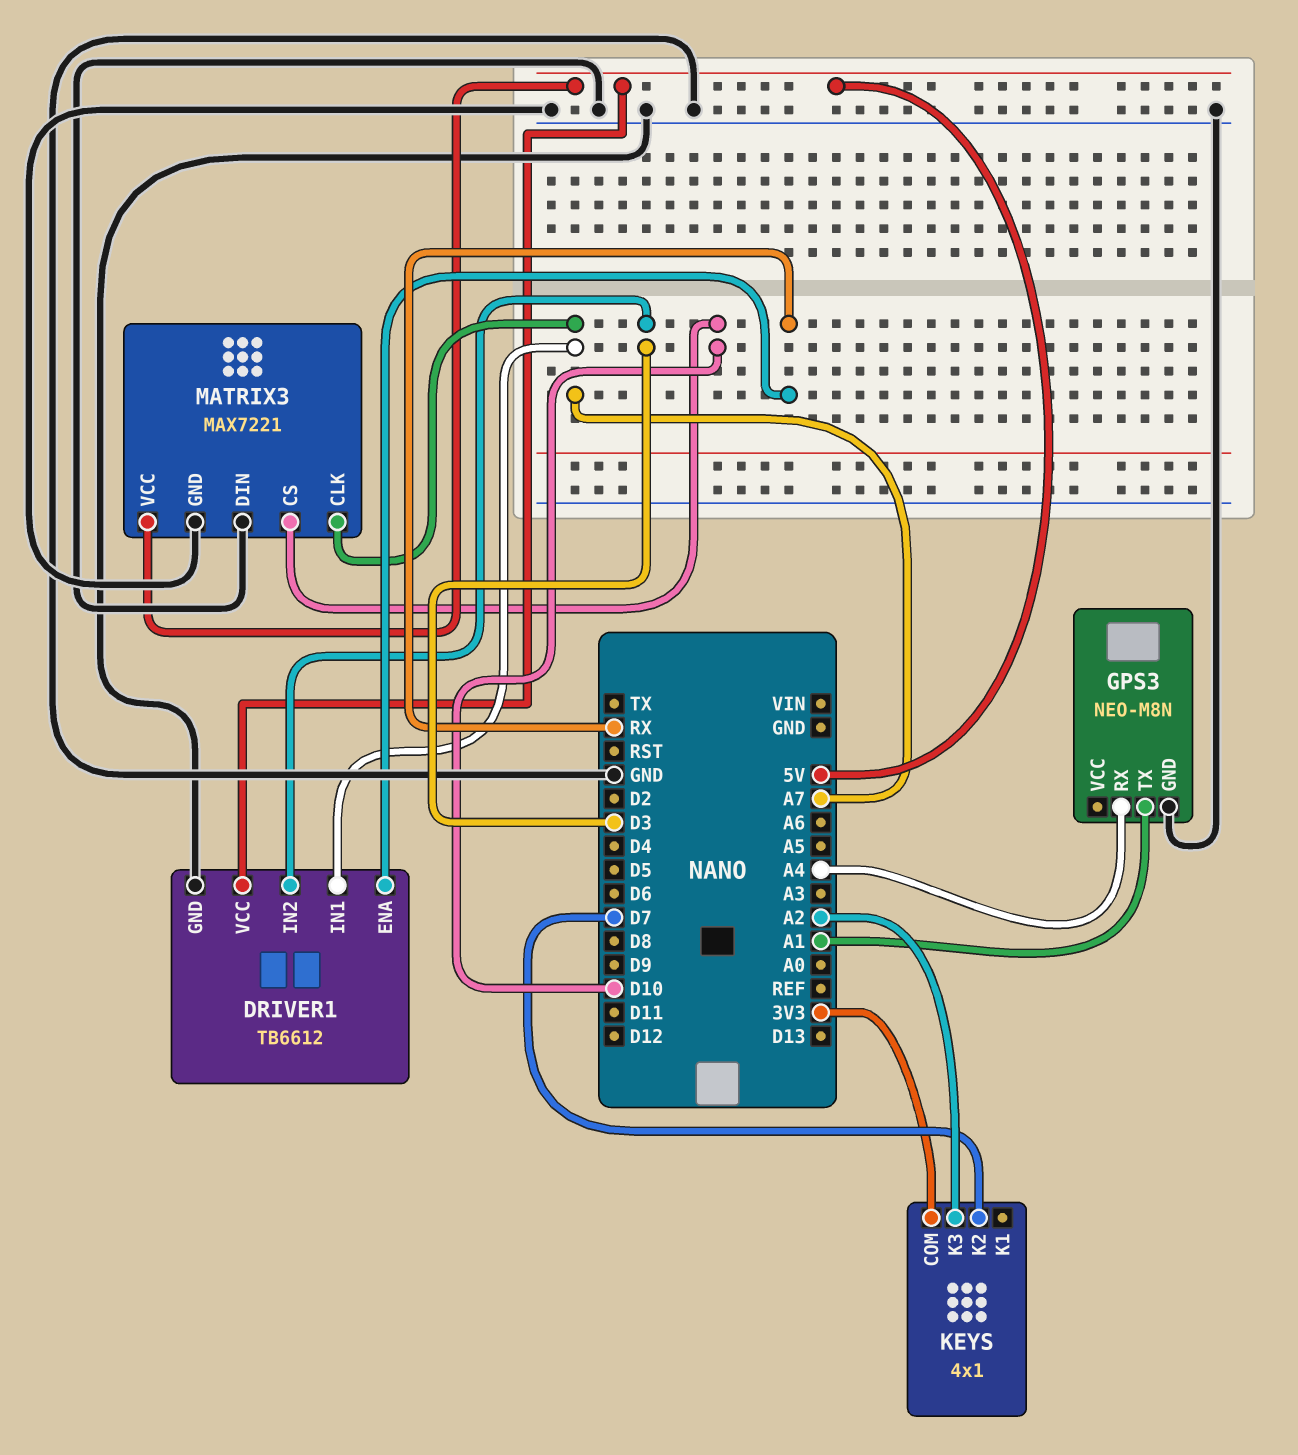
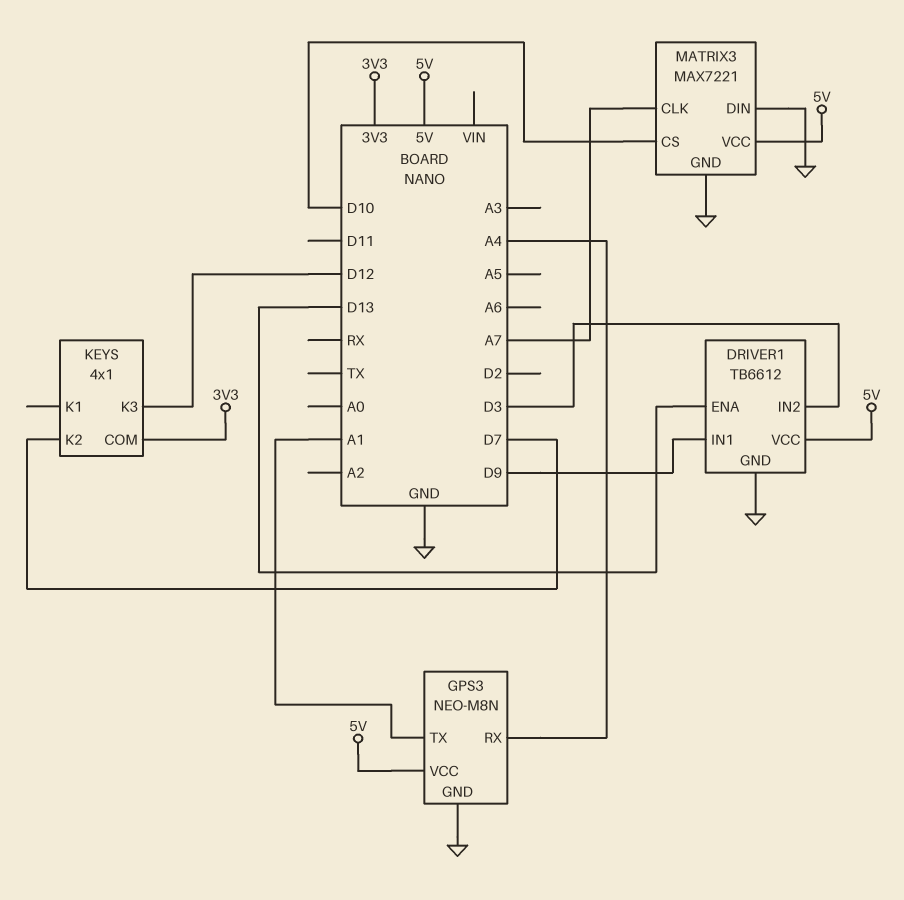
DRIVER1 pin ENA: RX -> D13
DRIVER1 pin IN1: A7 -> D9
GPS3 pin VCC: none -> 5V
KEYS pin K3: A2 -> D12

